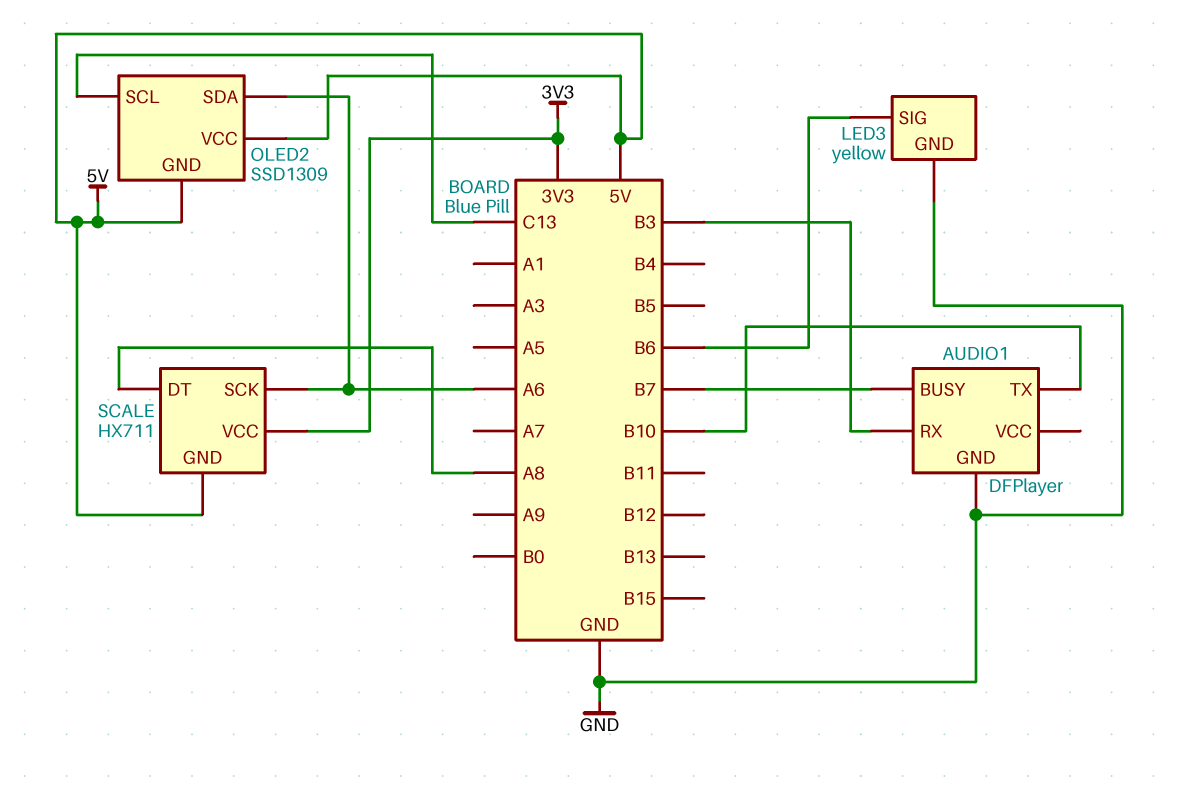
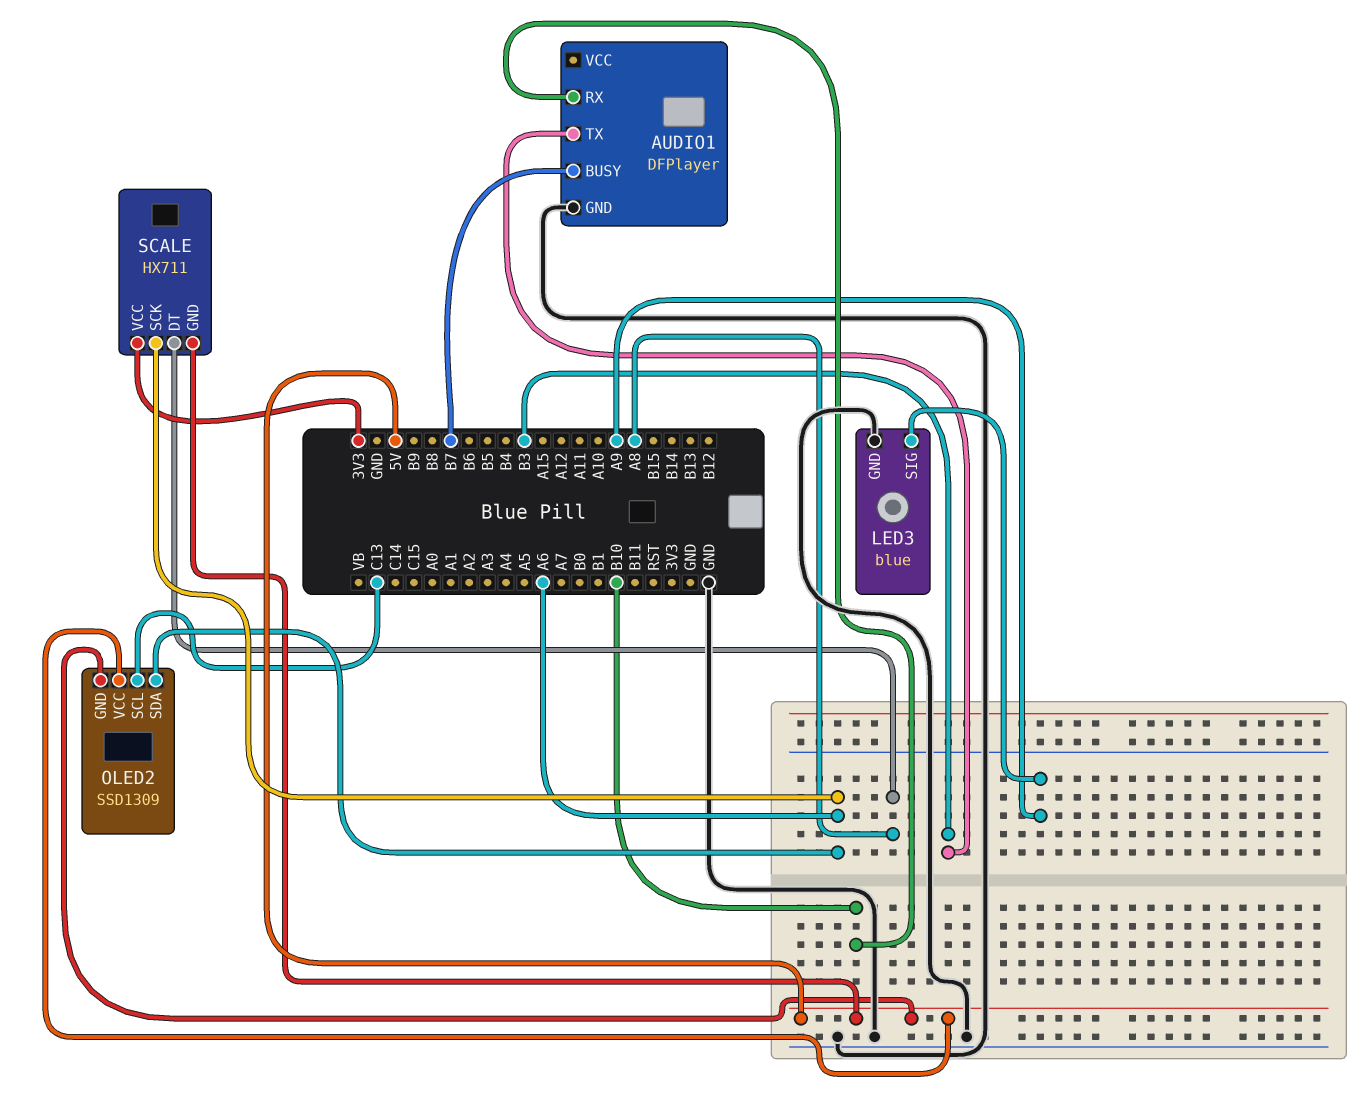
AUDIO1 pin RX: B3 -> B10
AUDIO1 pin TX: B10 -> B3
LED3: yellow -> blue
LED3 pin SIG: B6 -> A9

